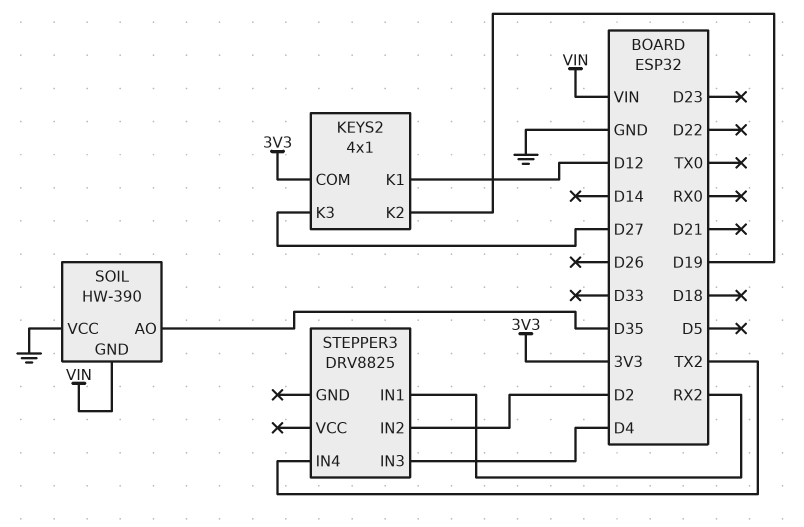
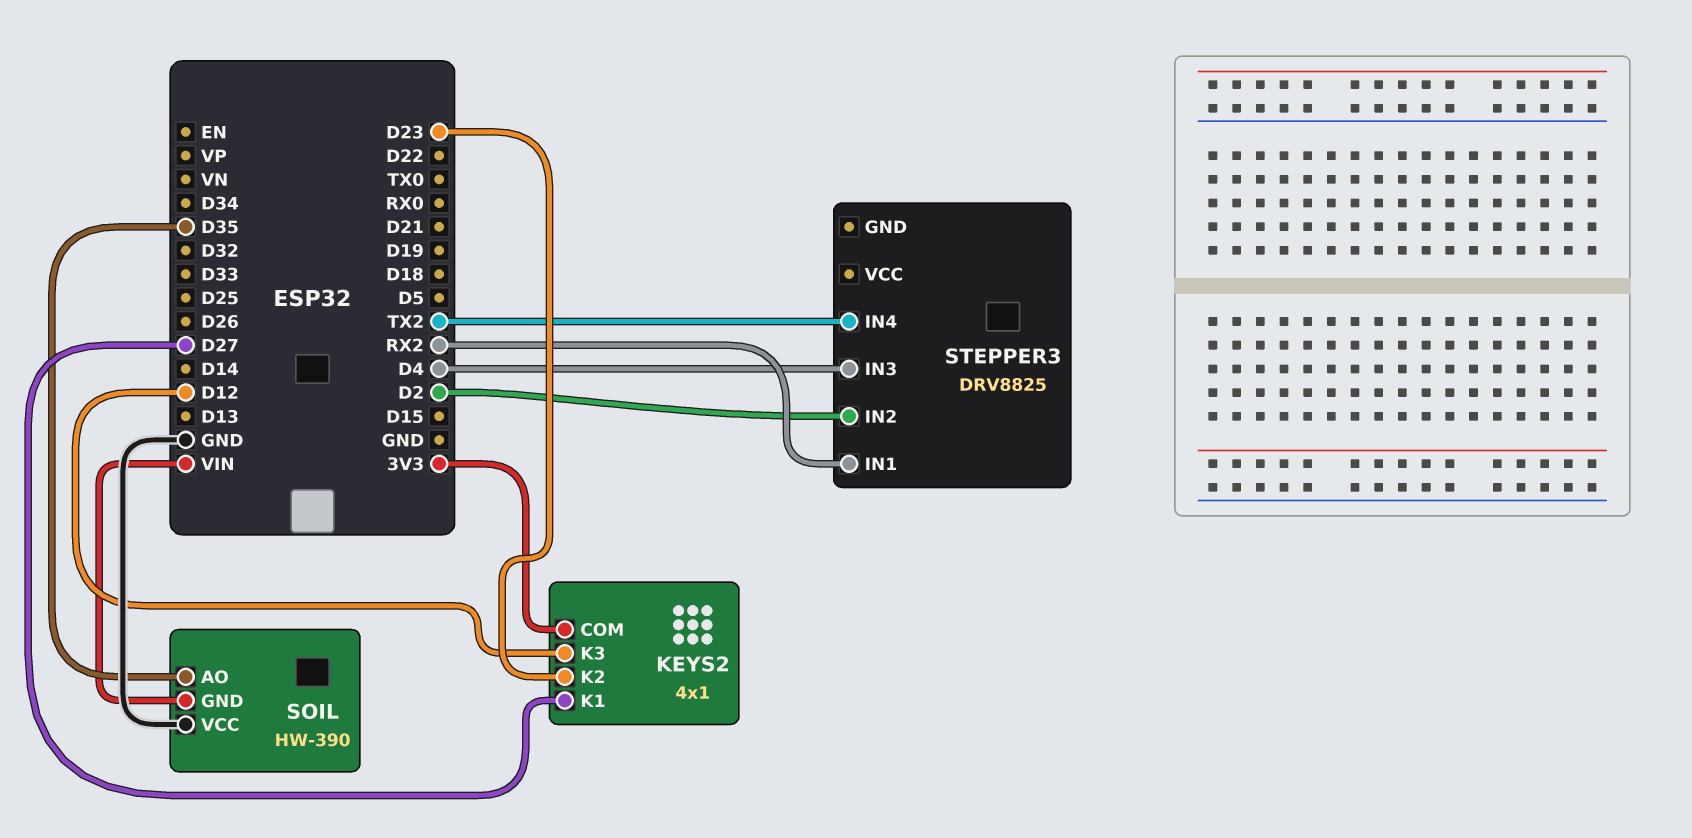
KEYS2 pin K1: D12 -> D27
KEYS2 pin K2: D19 -> D23
KEYS2 pin K3: D27 -> D12

